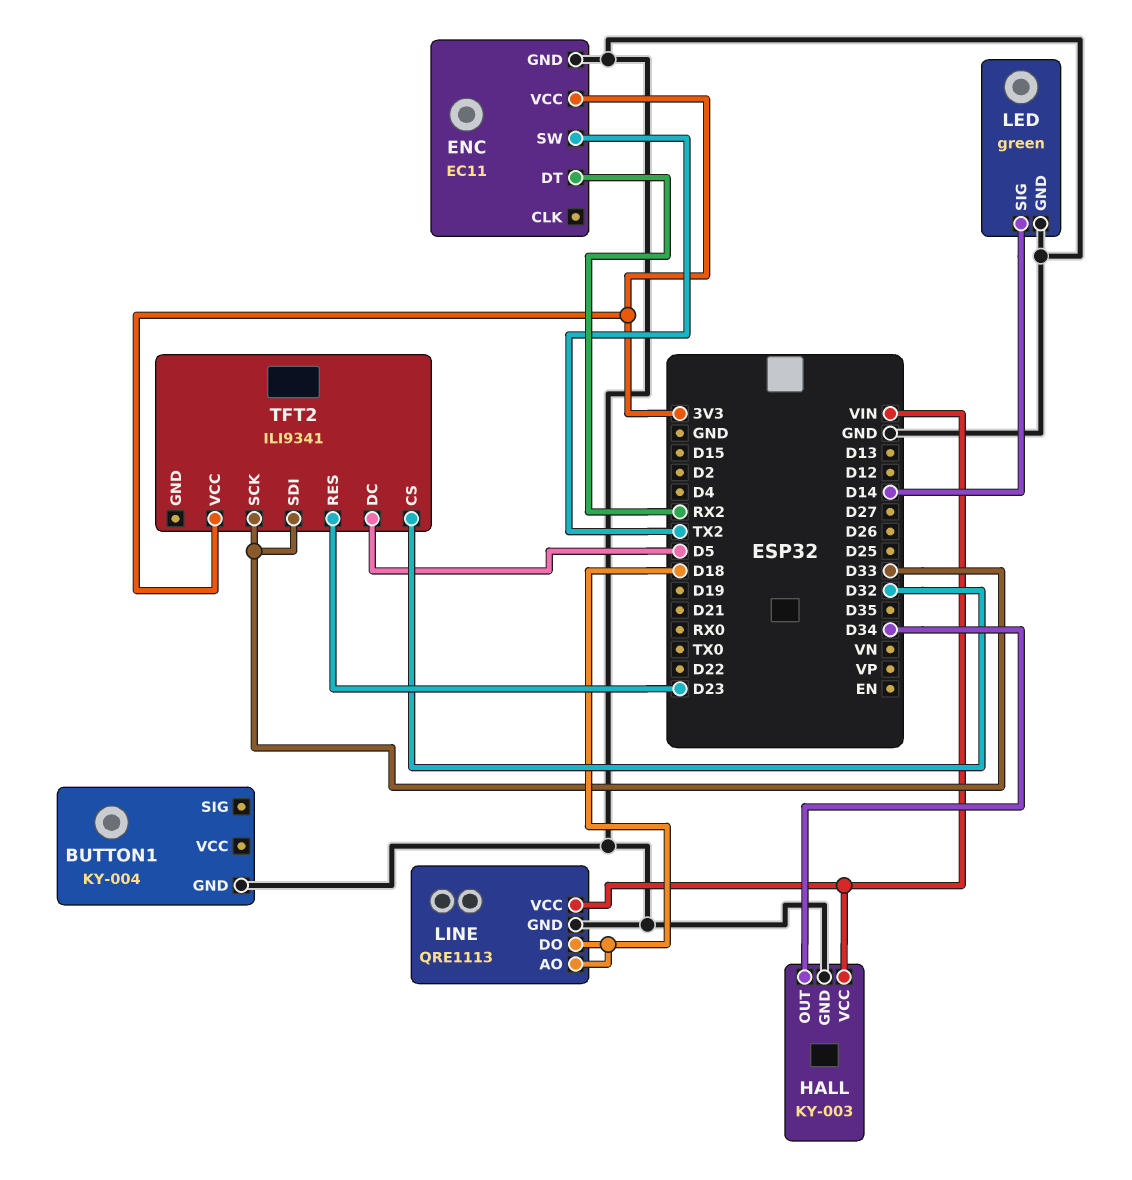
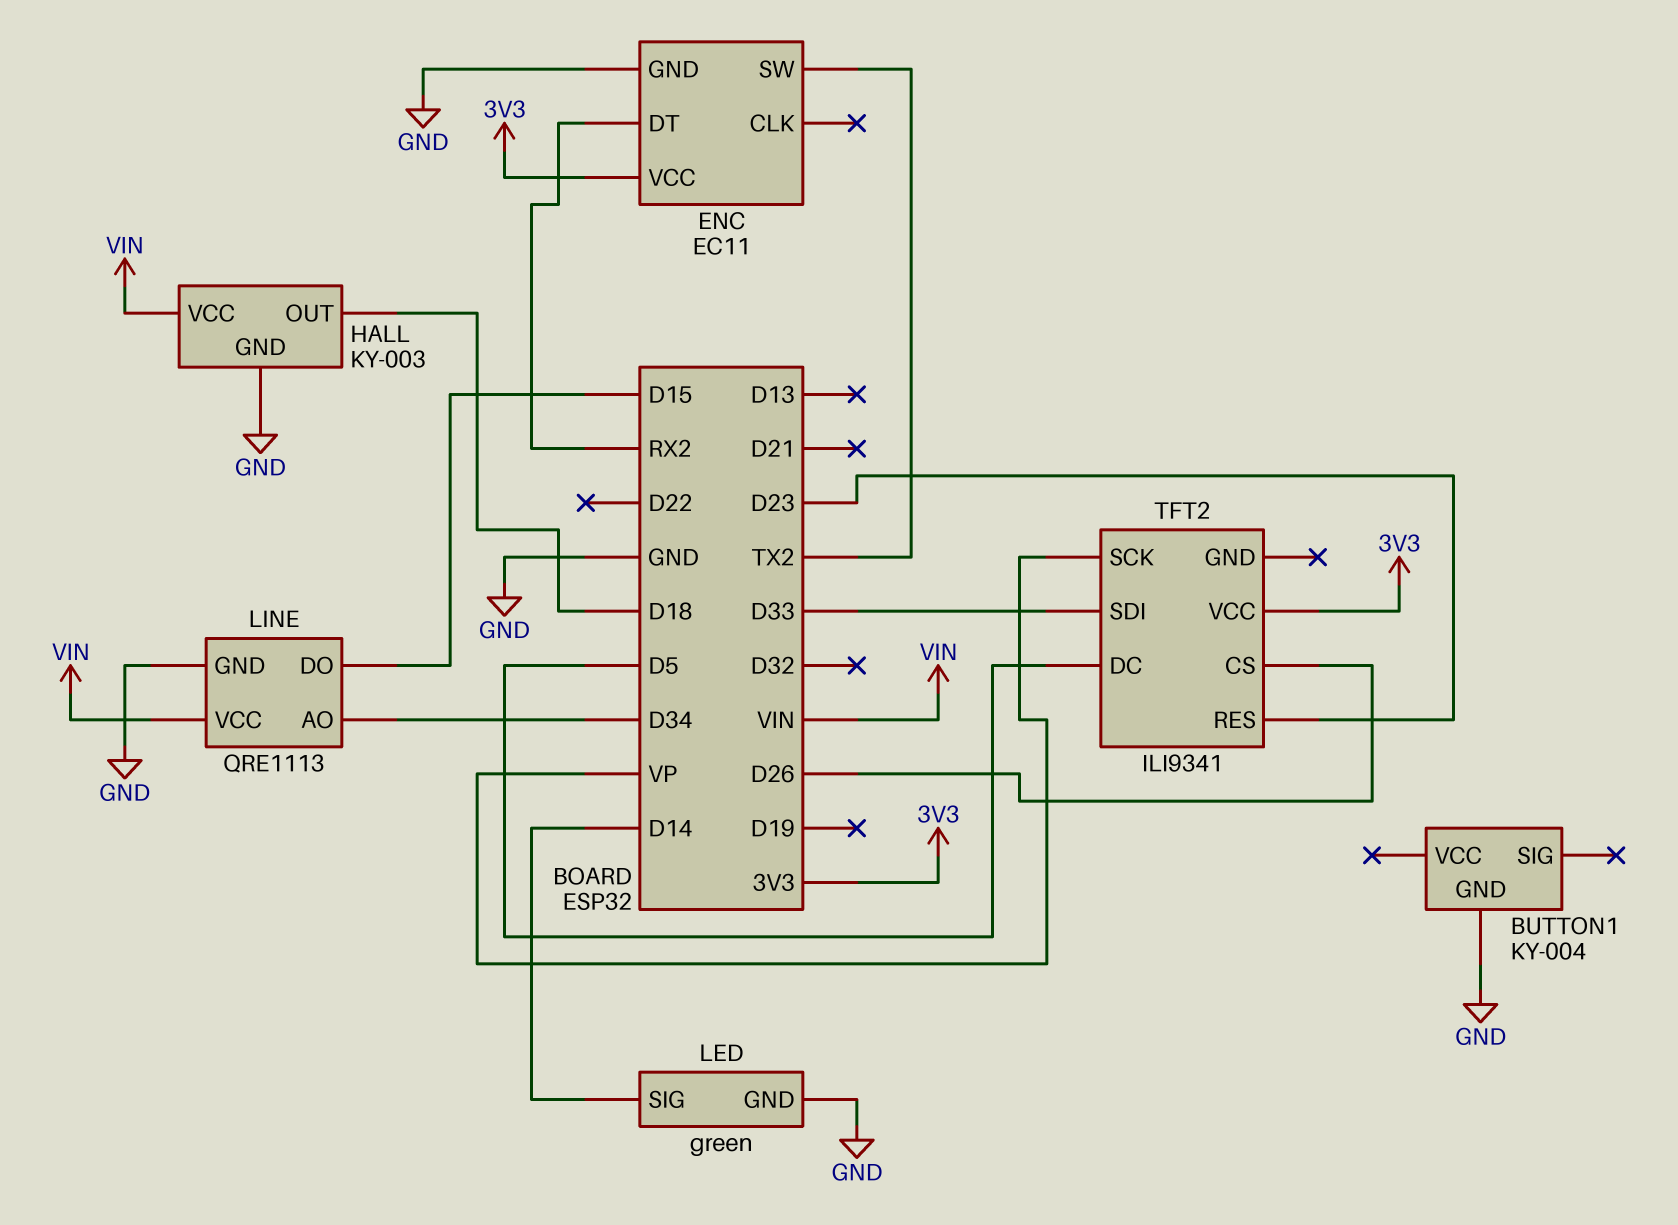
HALL pin OUT: D34 -> D18
LINE pin AO: D18 -> D34
LINE pin DO: D18 -> D15
TFT2 pin CS: D32 -> D26
TFT2 pin SCK: D33 -> VP

